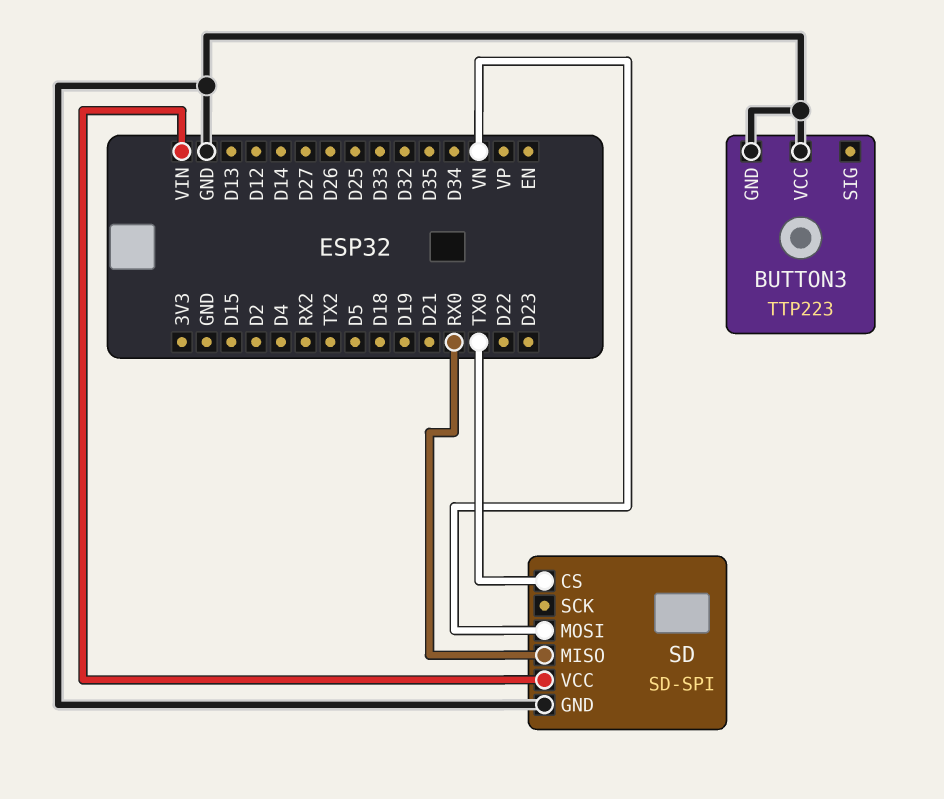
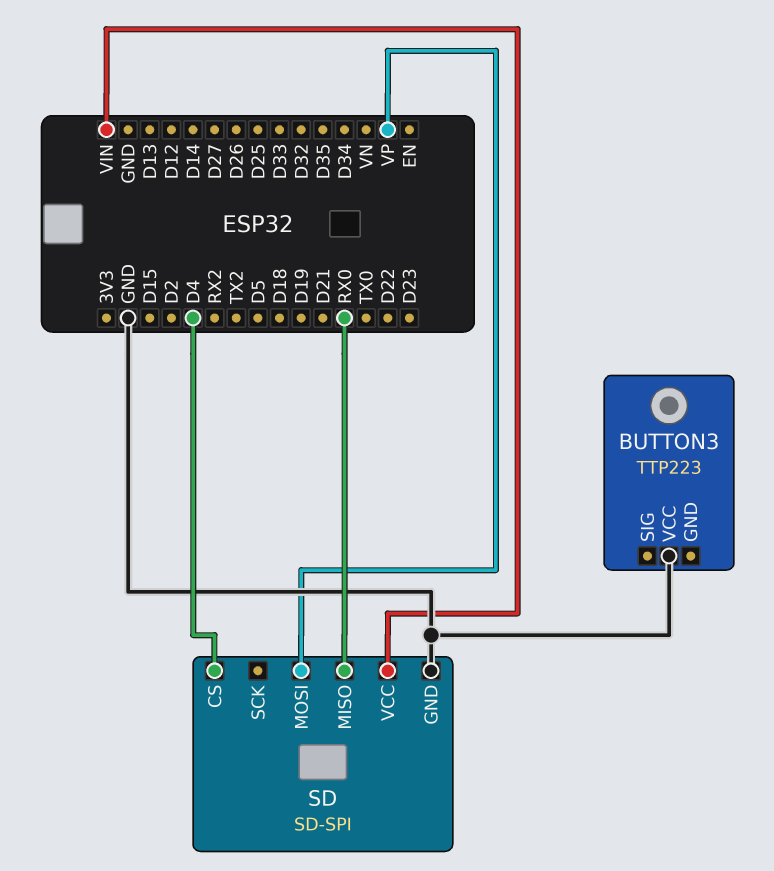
BUTTON3 pin GND: GND -> none
SD pin CS: TX0 -> D4
SD pin MOSI: VN -> VP

